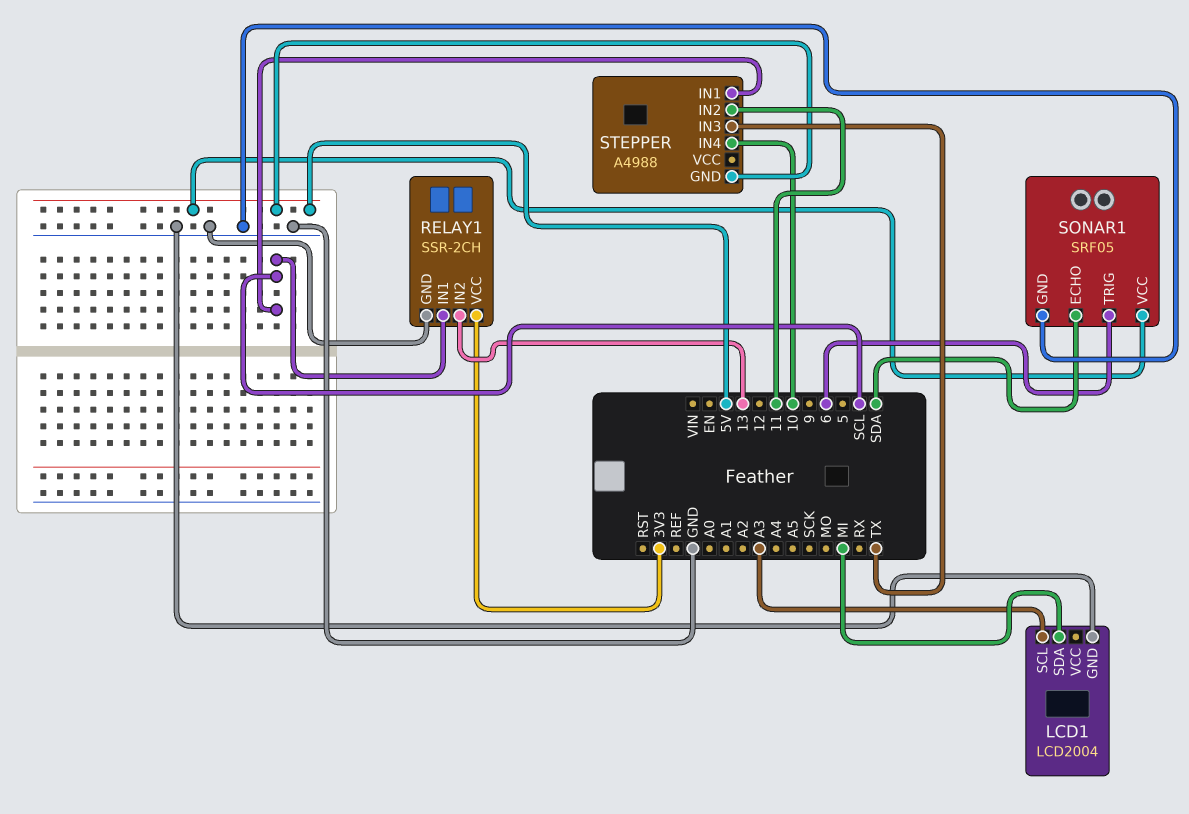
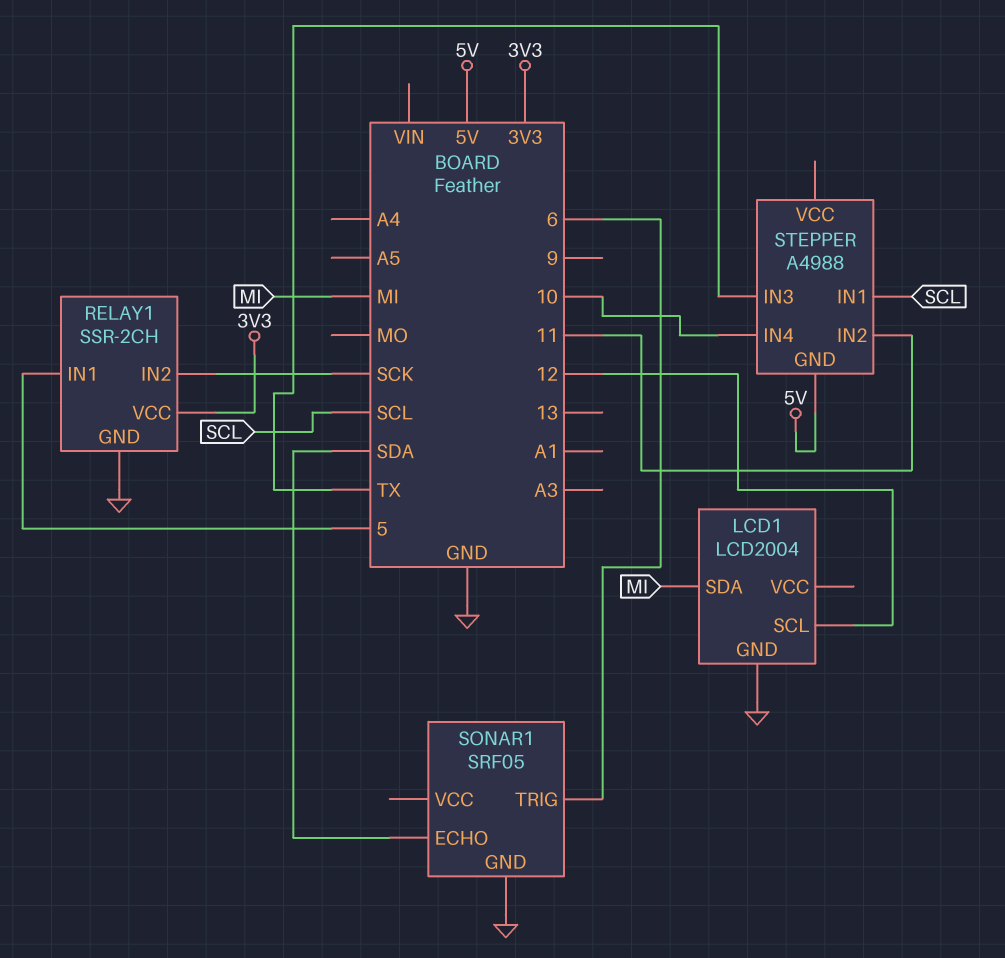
LCD1 pin SCL: A3 -> 12
RELAY1 pin IN1: SCL -> 5
RELAY1 pin IN2: 13 -> SCK
SONAR1 pin VCC: 5V -> none

